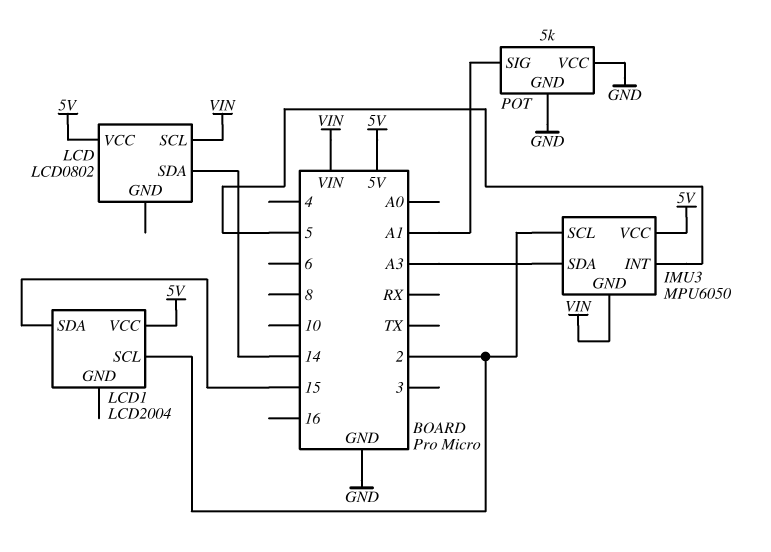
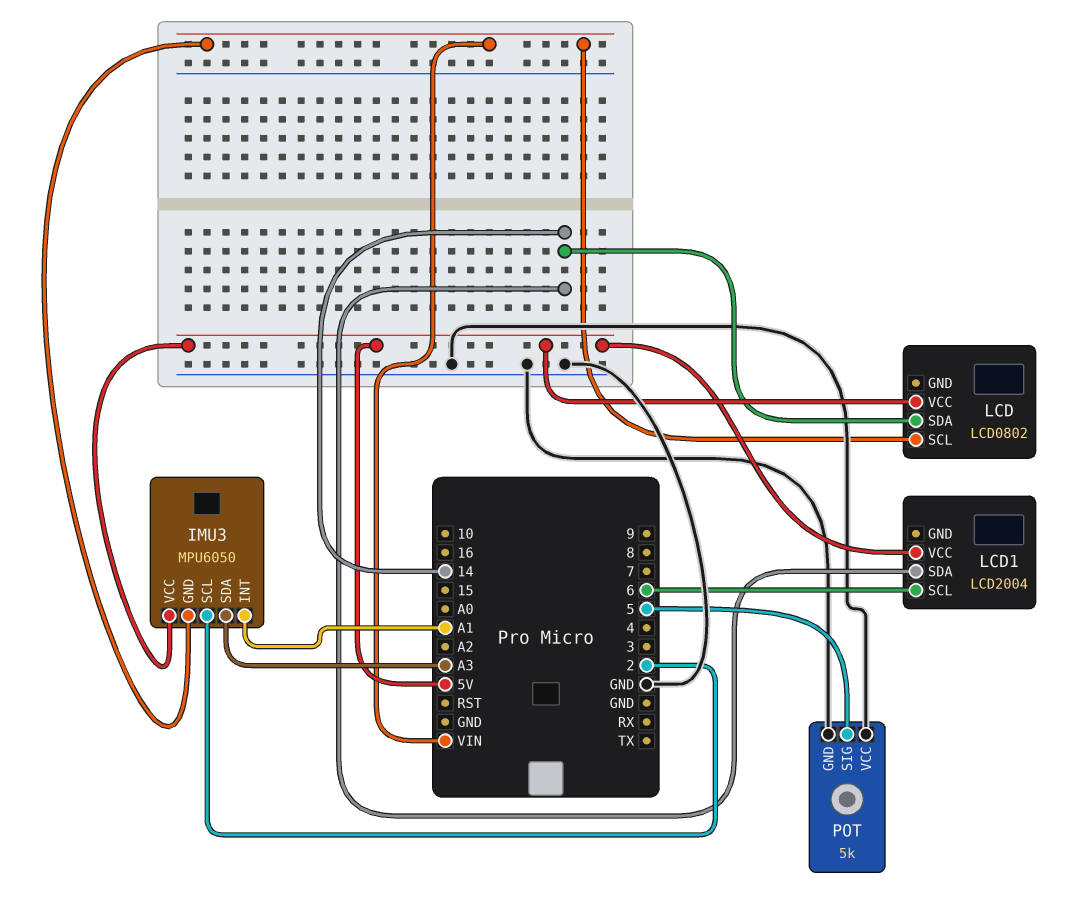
IMU3 pin INT: 5 -> A1
LCD1 pin SCL: 2 -> 6
LCD1 pin SDA: 15 -> 14
POT pin SIG: A1 -> 5

